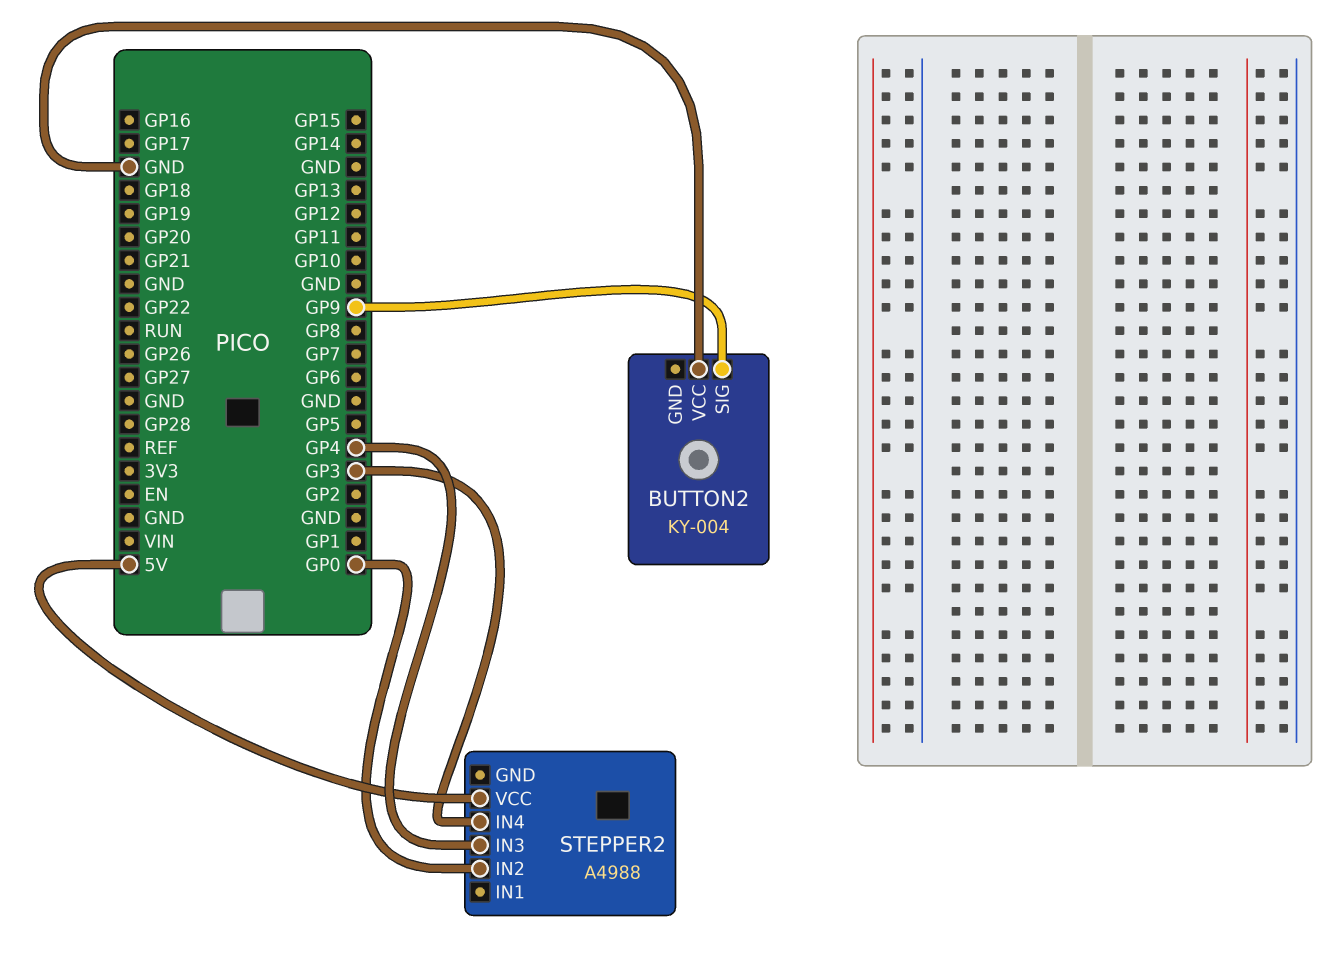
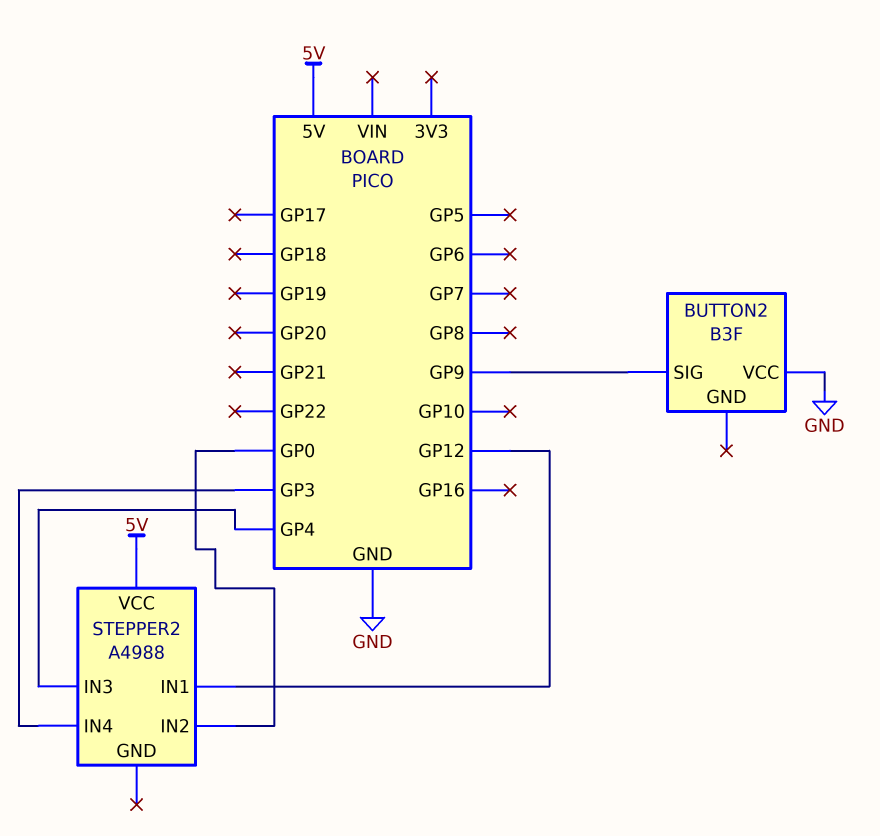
BUTTON2: KY-004 -> B3F
STEPPER2 pin IN1: none -> GP12

